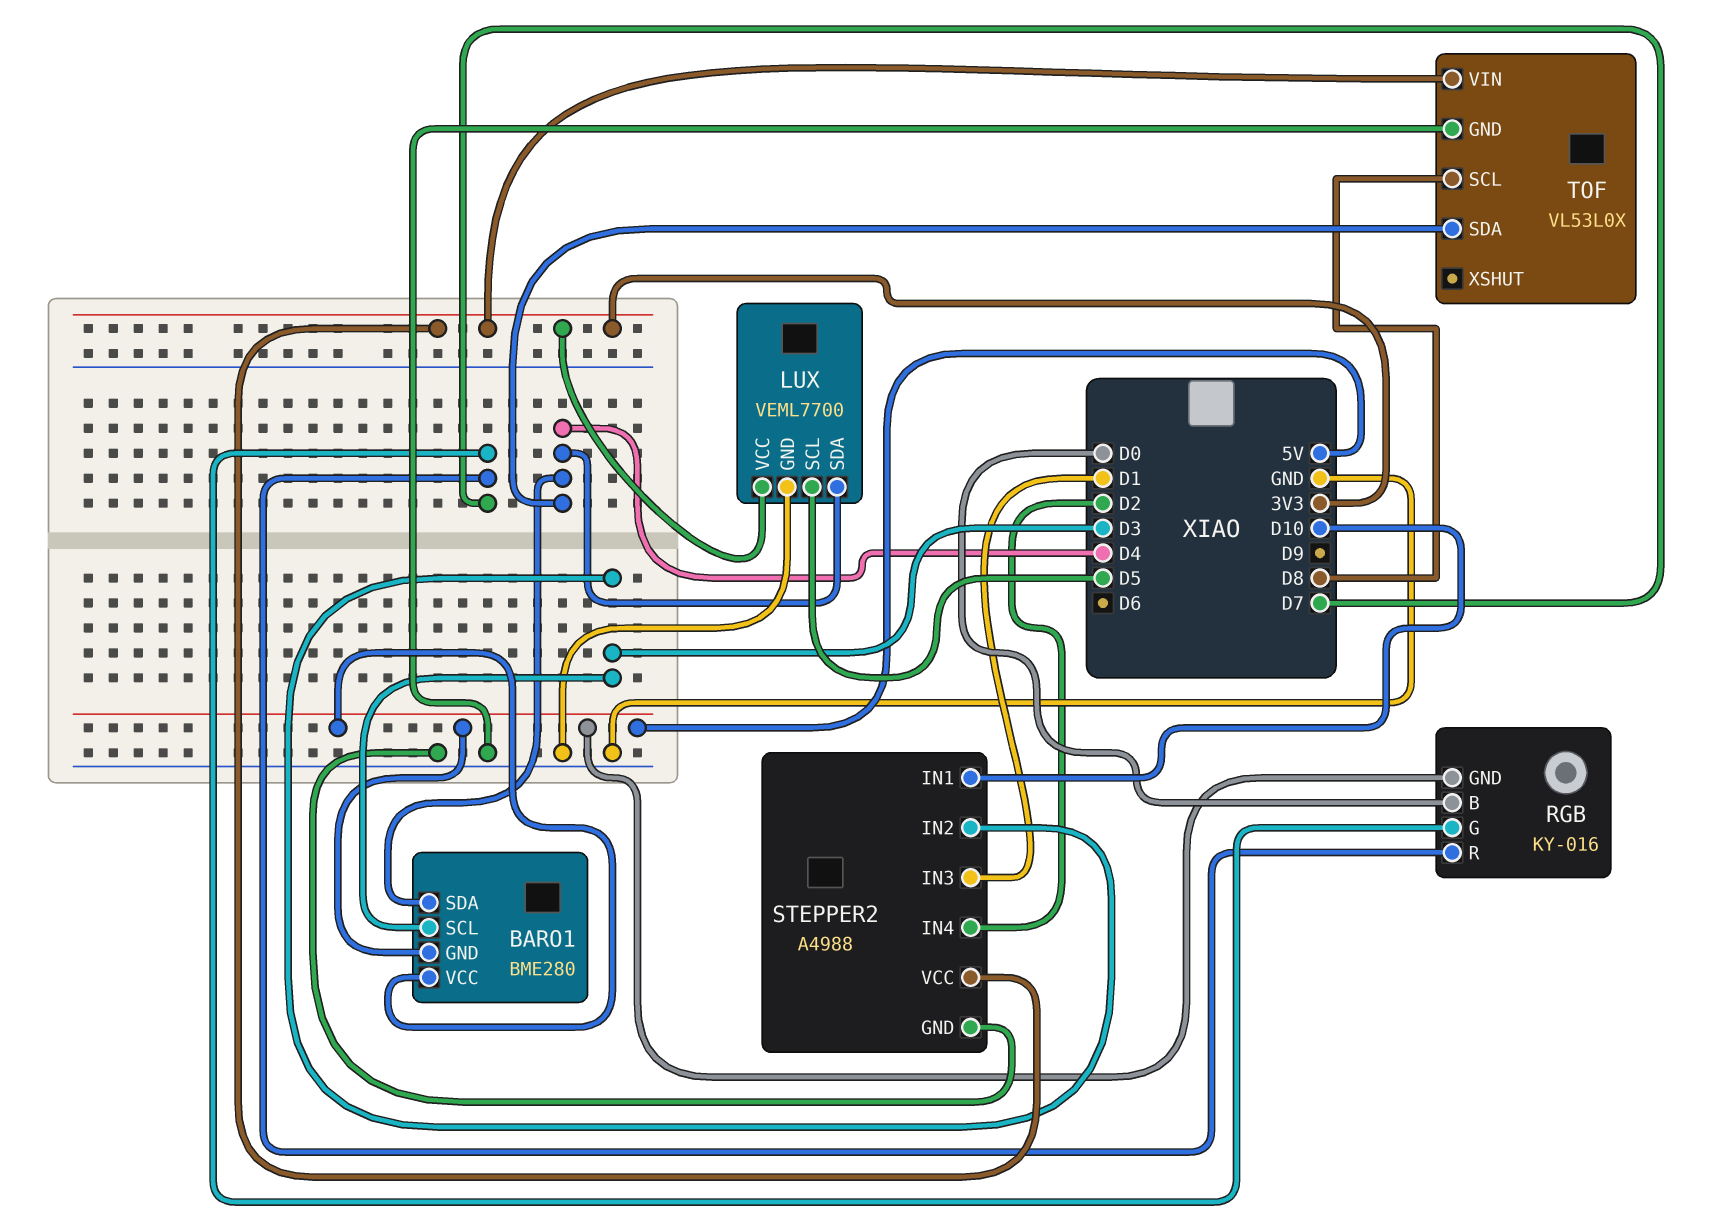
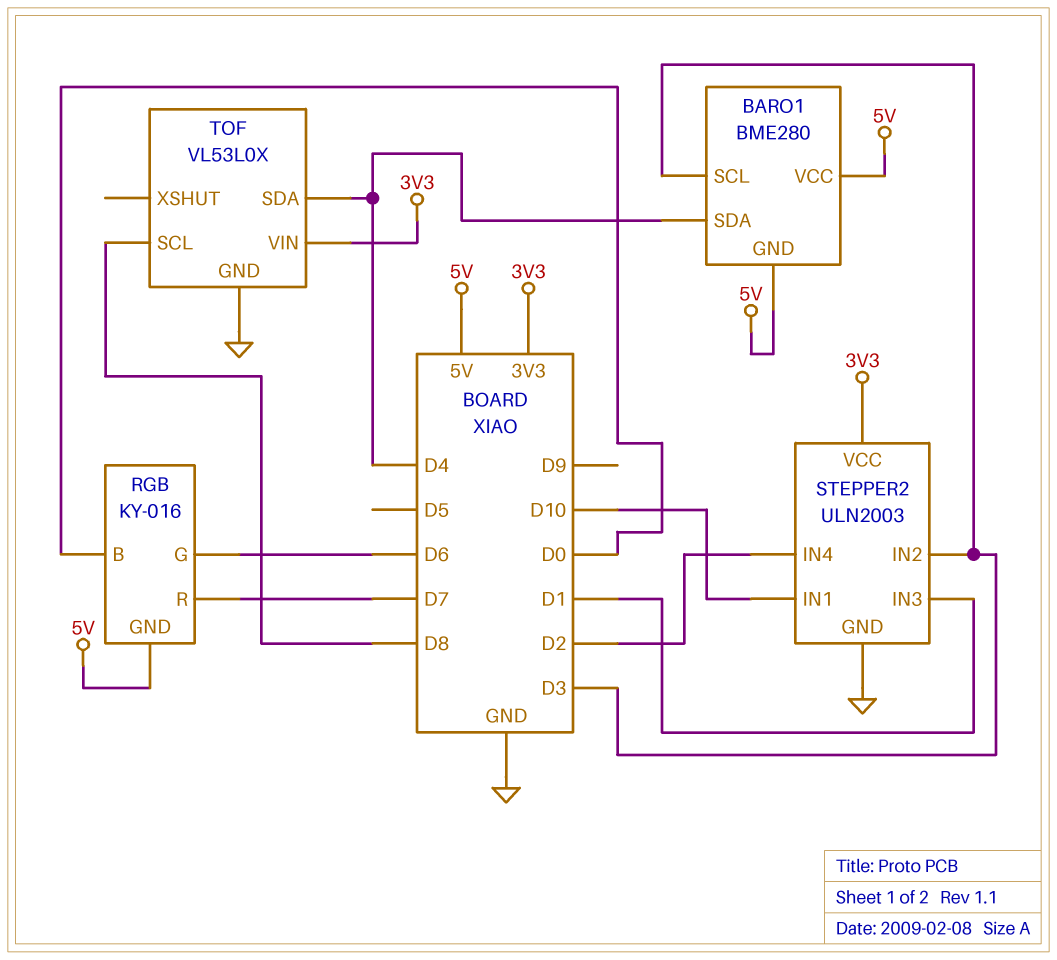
LUX: VEML7700 -> none
LUX pin GND: GND -> none
LUX pin SCL: D5 -> none
LUX pin SDA: D4 -> none
LUX pin VCC: 3V3 -> none
RGB pin G: D7 -> D6
STEPPER2: A4988 -> ULN2003

